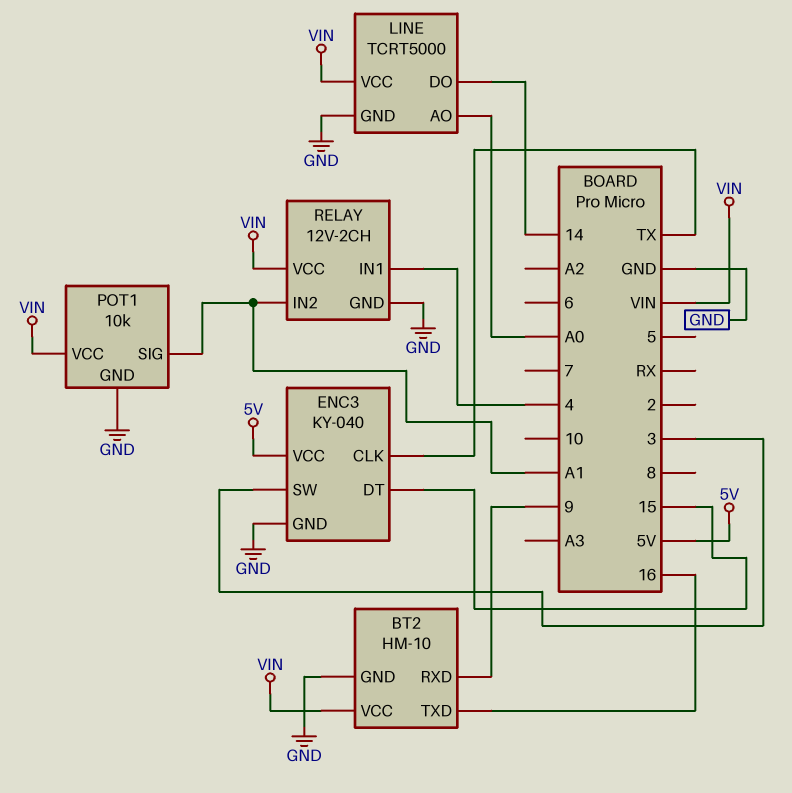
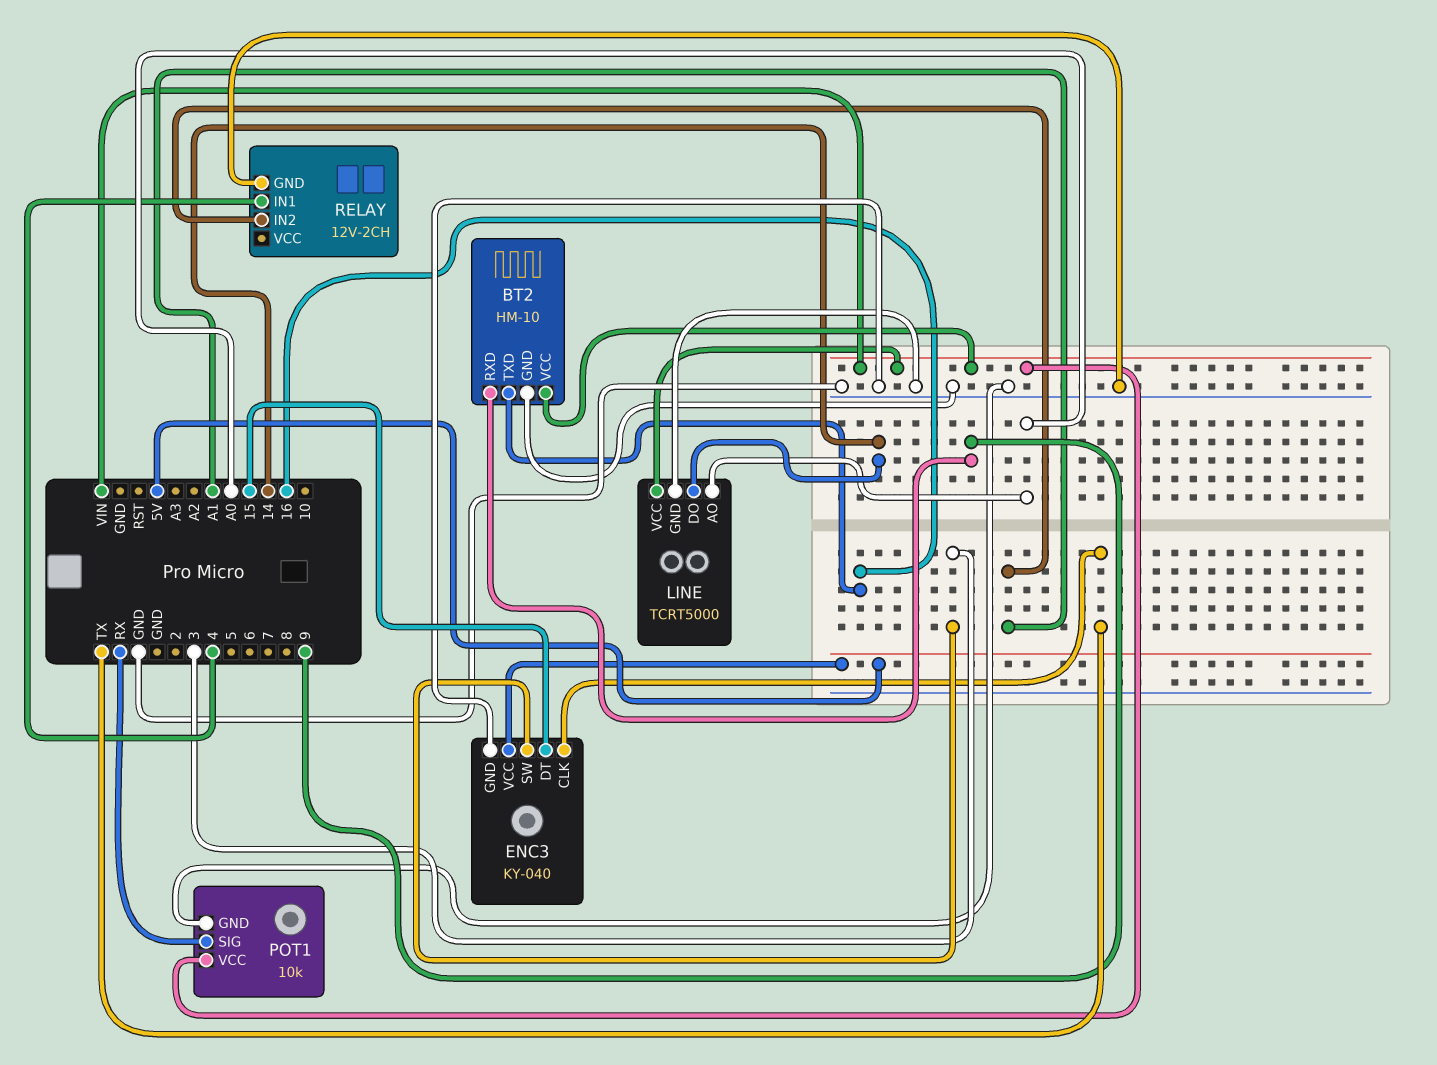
POT1 pin SIG: A1 -> RX
RELAY pin VCC: VIN -> none

